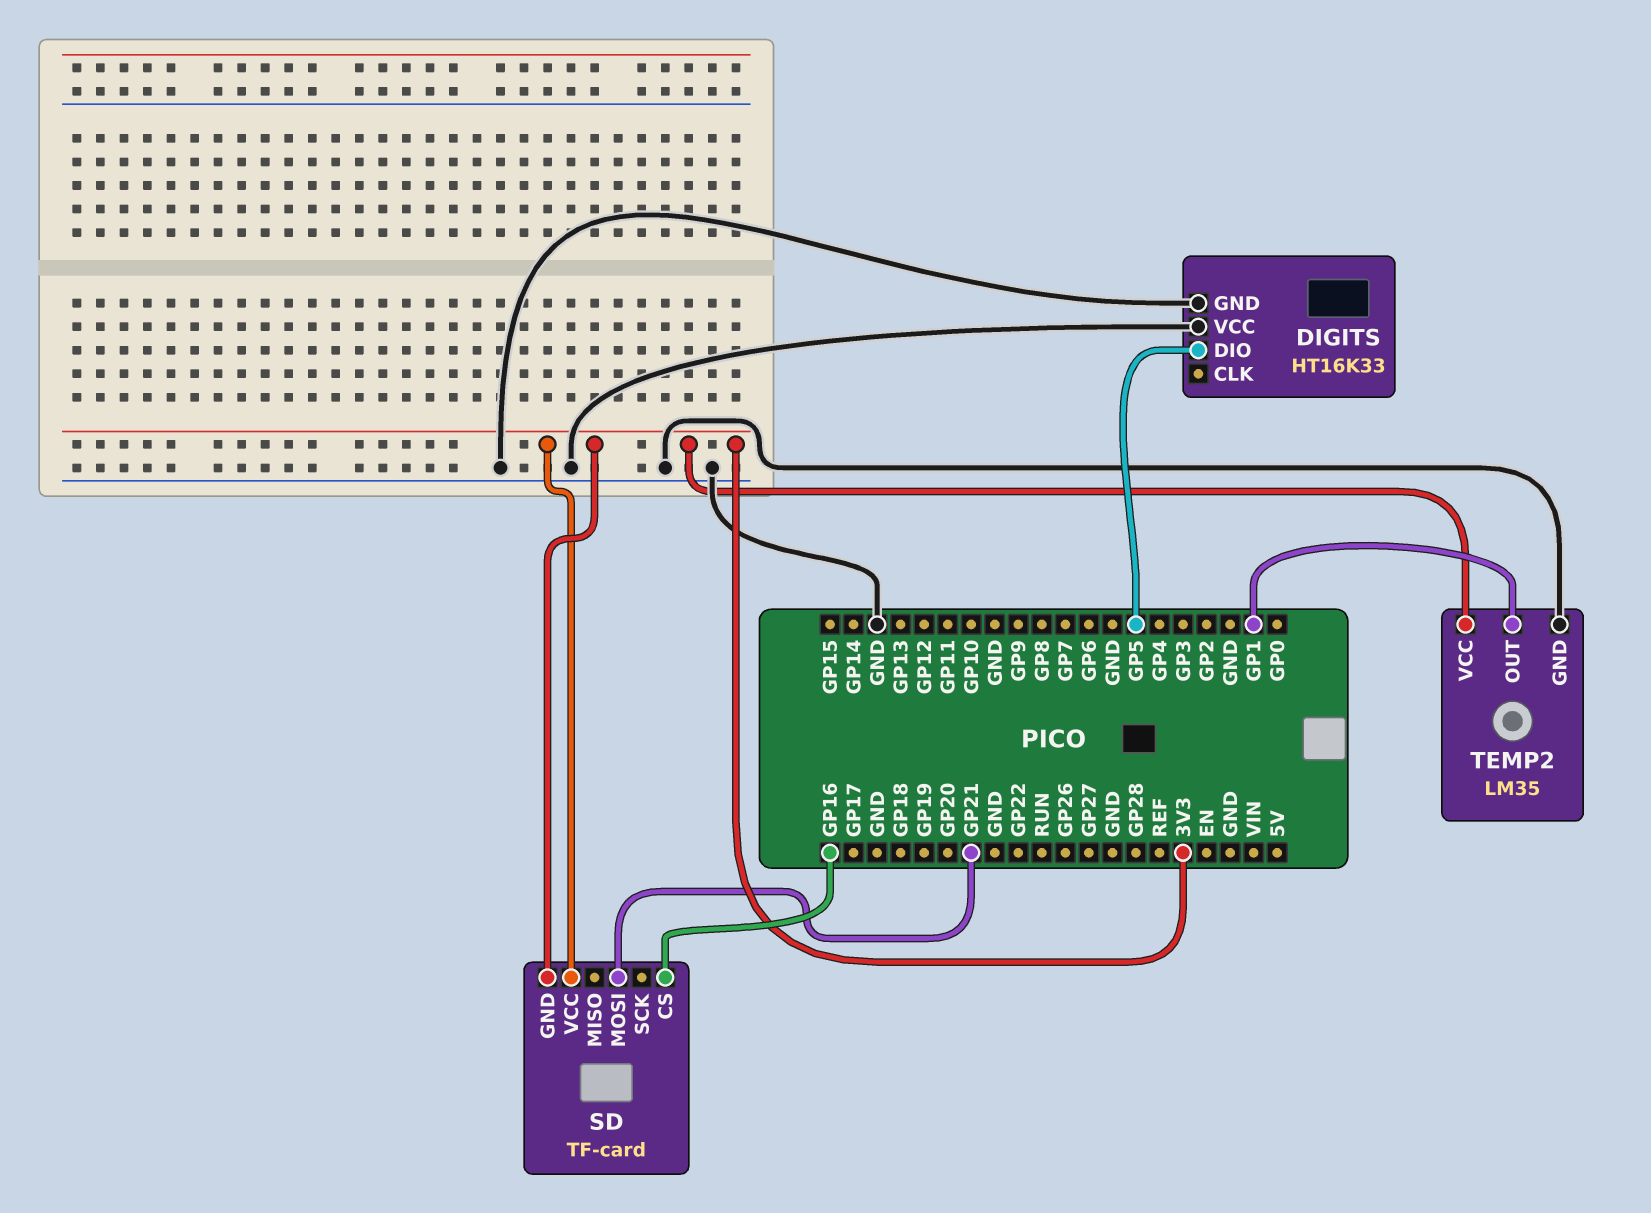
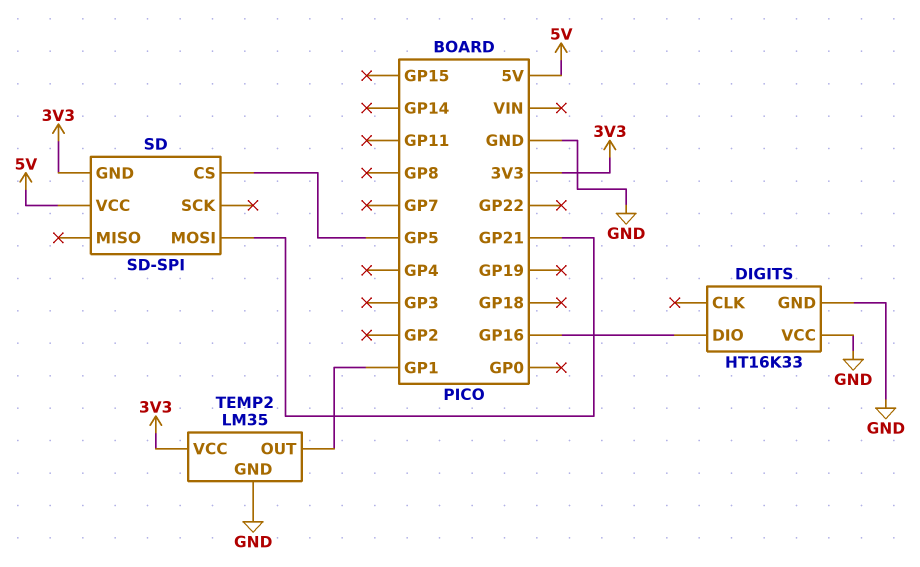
DIGITS pin DIO: GP5 -> GP16
SD: TF-card -> SD-SPI
SD pin CS: GP16 -> GP5
SD pin VCC: 3V3 -> 5V

